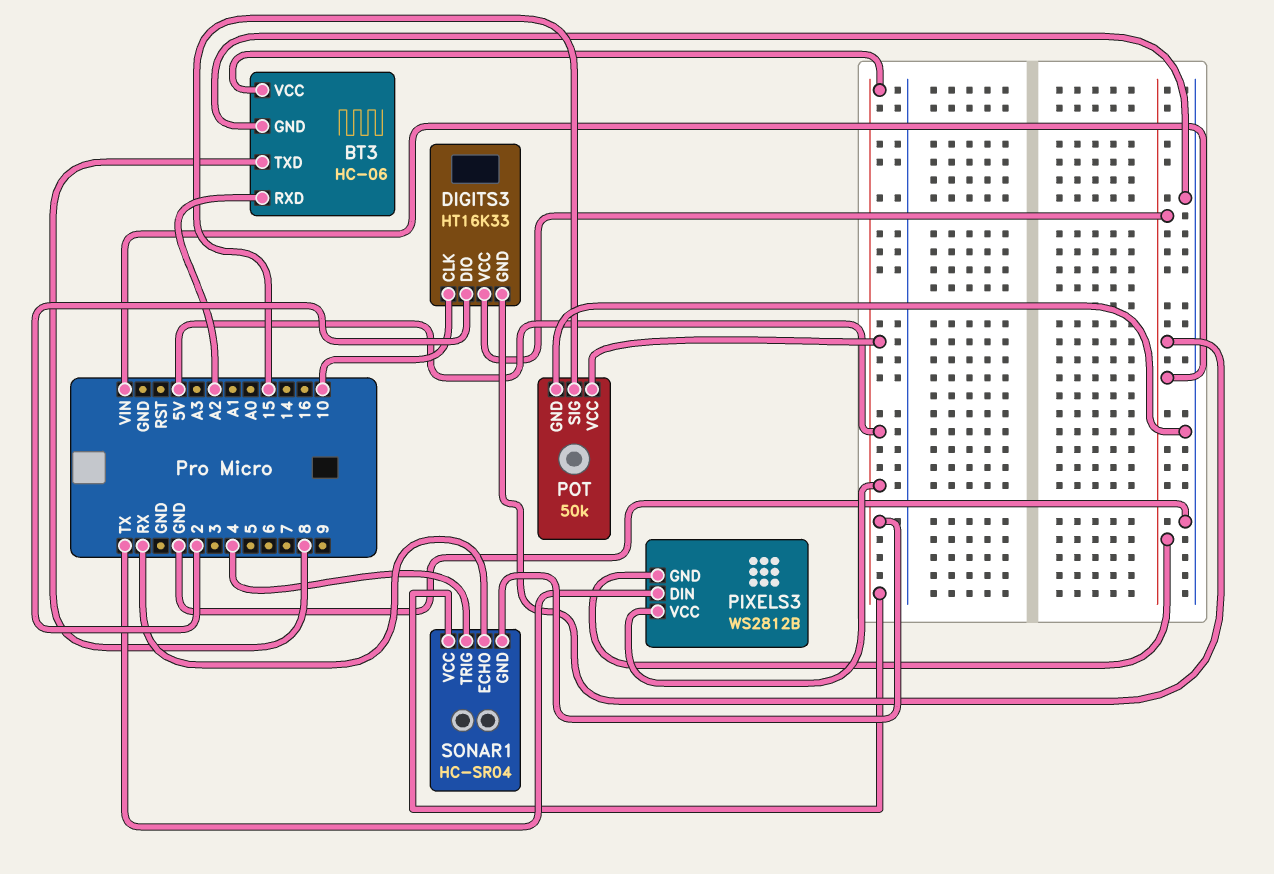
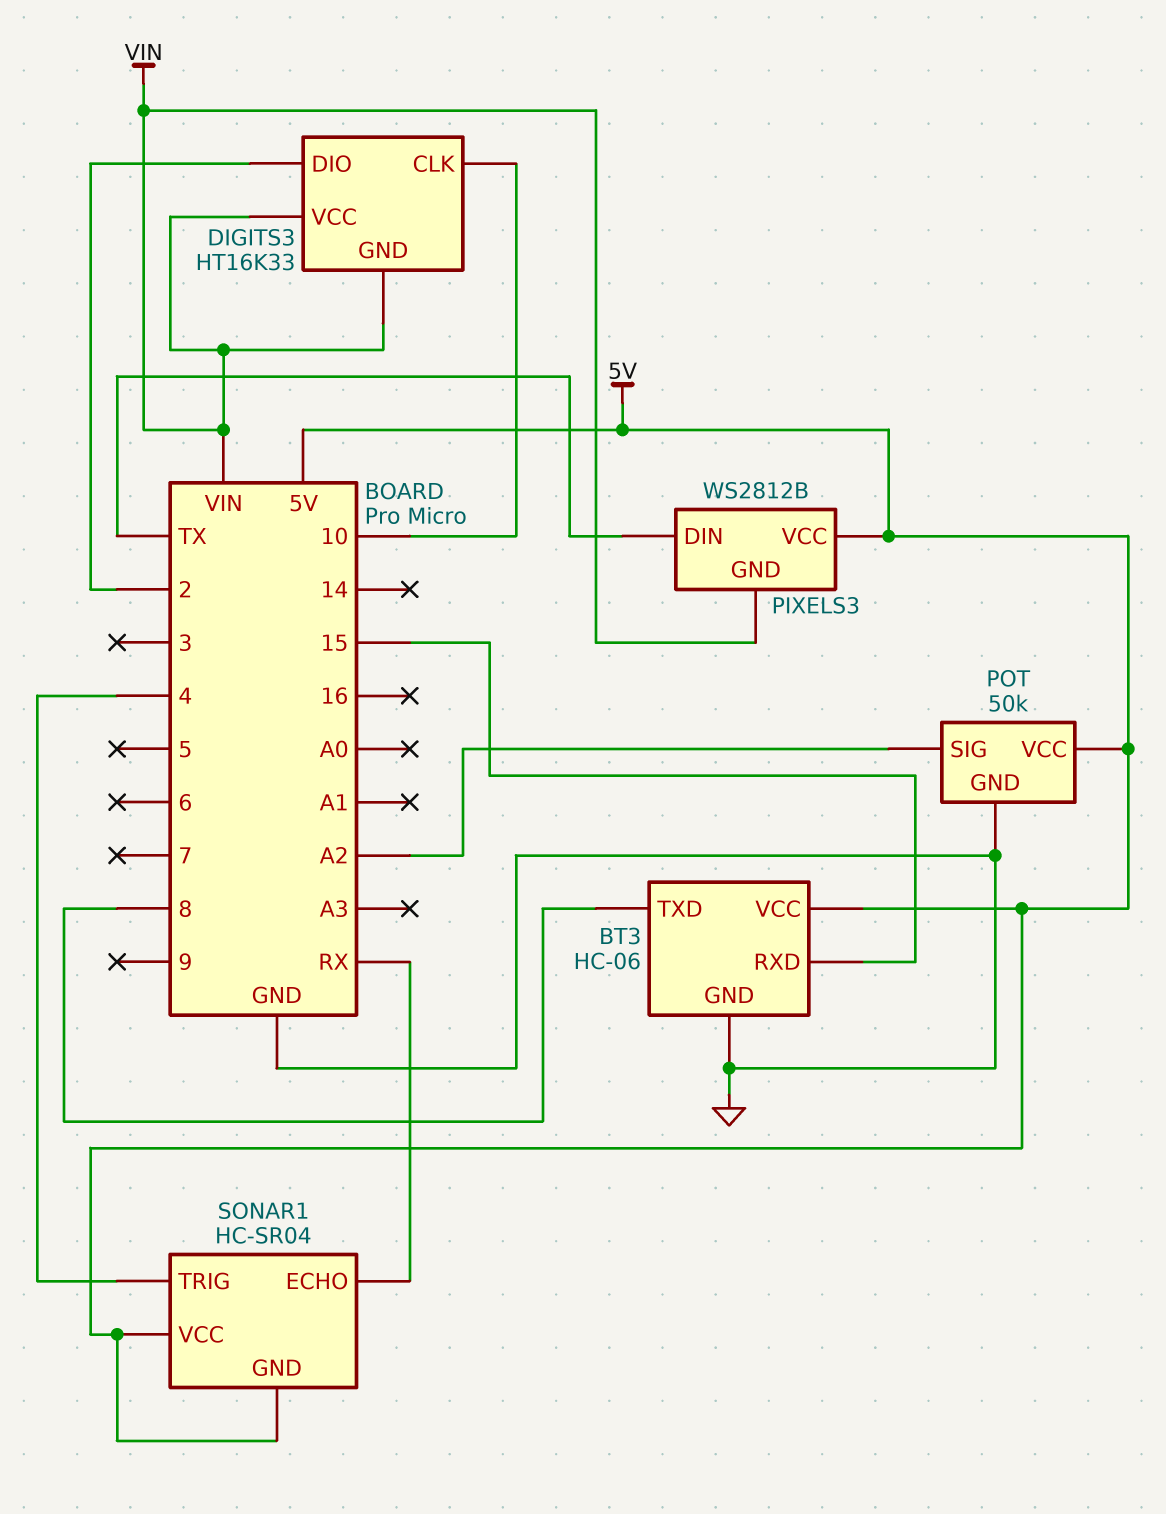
BT3 pin RXD: A2 -> 15
POT pin SIG: 15 -> A2

